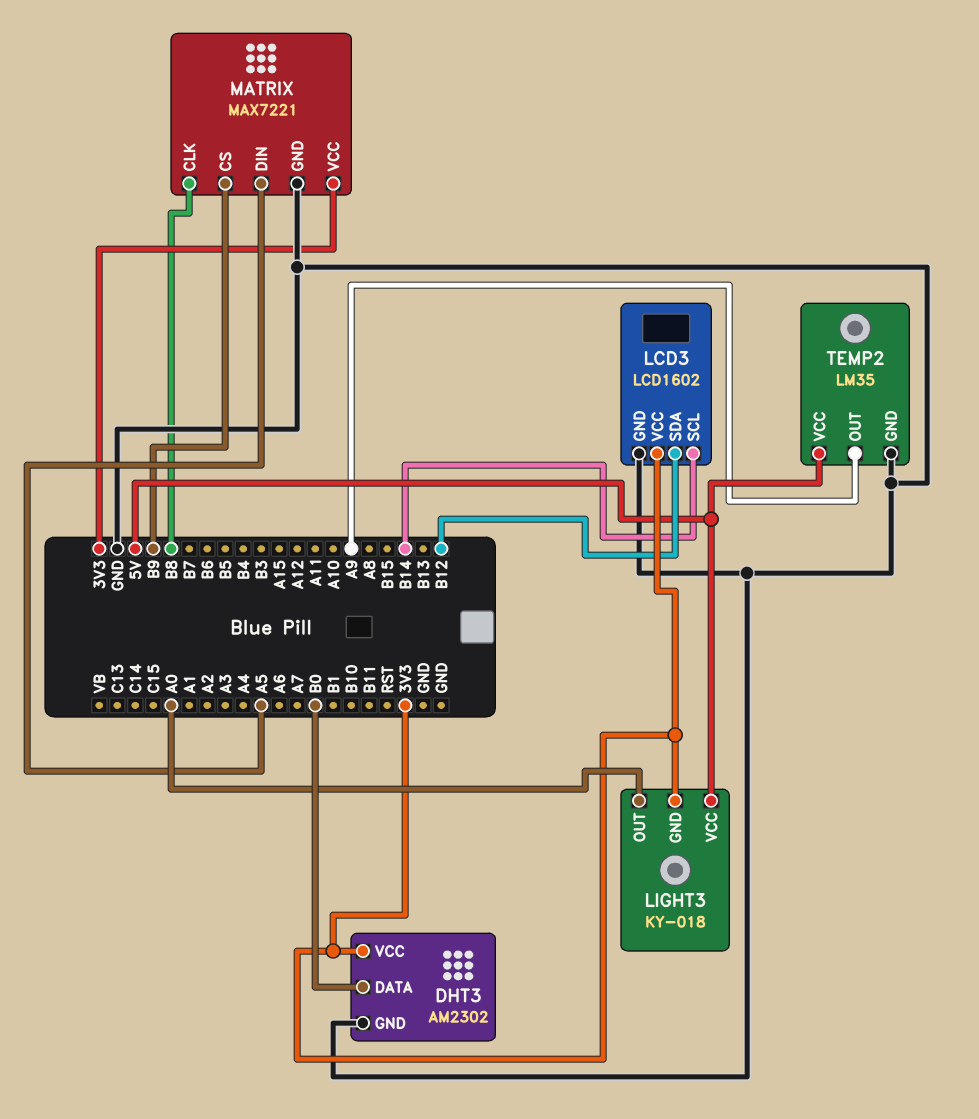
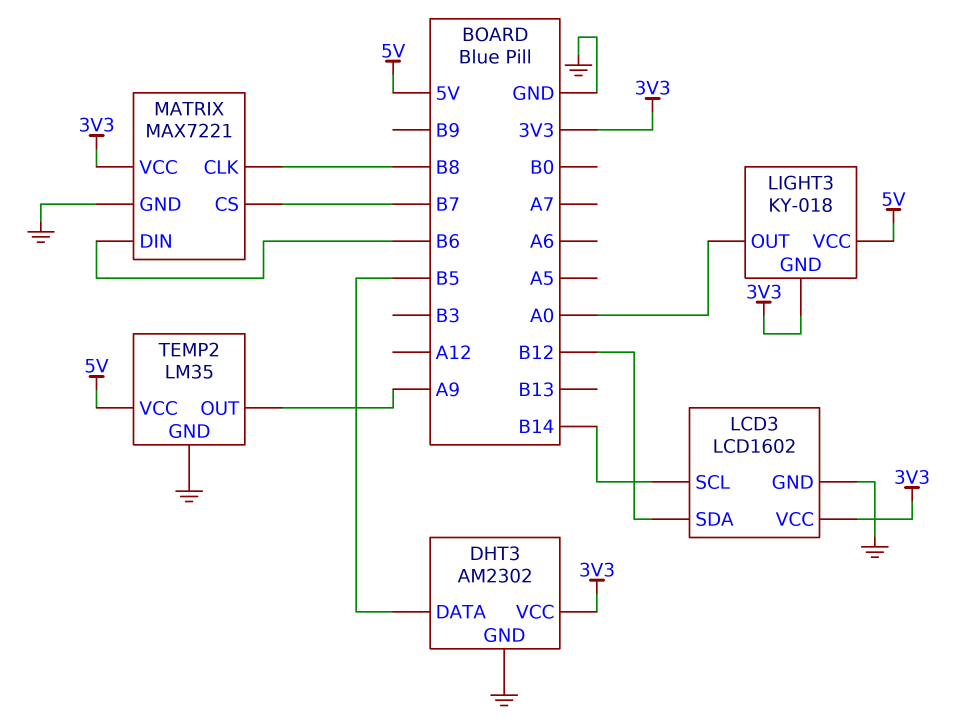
DHT3 pin DATA: B0 -> B5
MATRIX pin CS: B9 -> B7
MATRIX pin DIN: A5 -> B6

